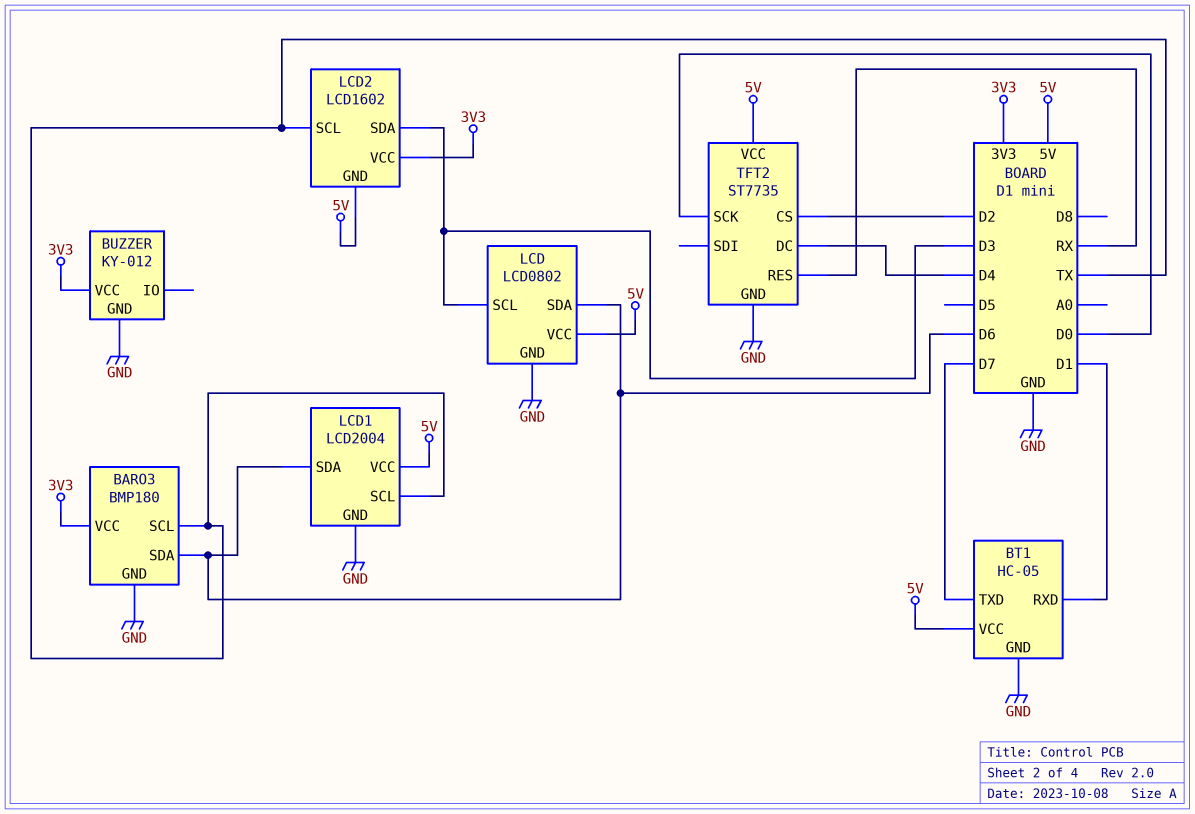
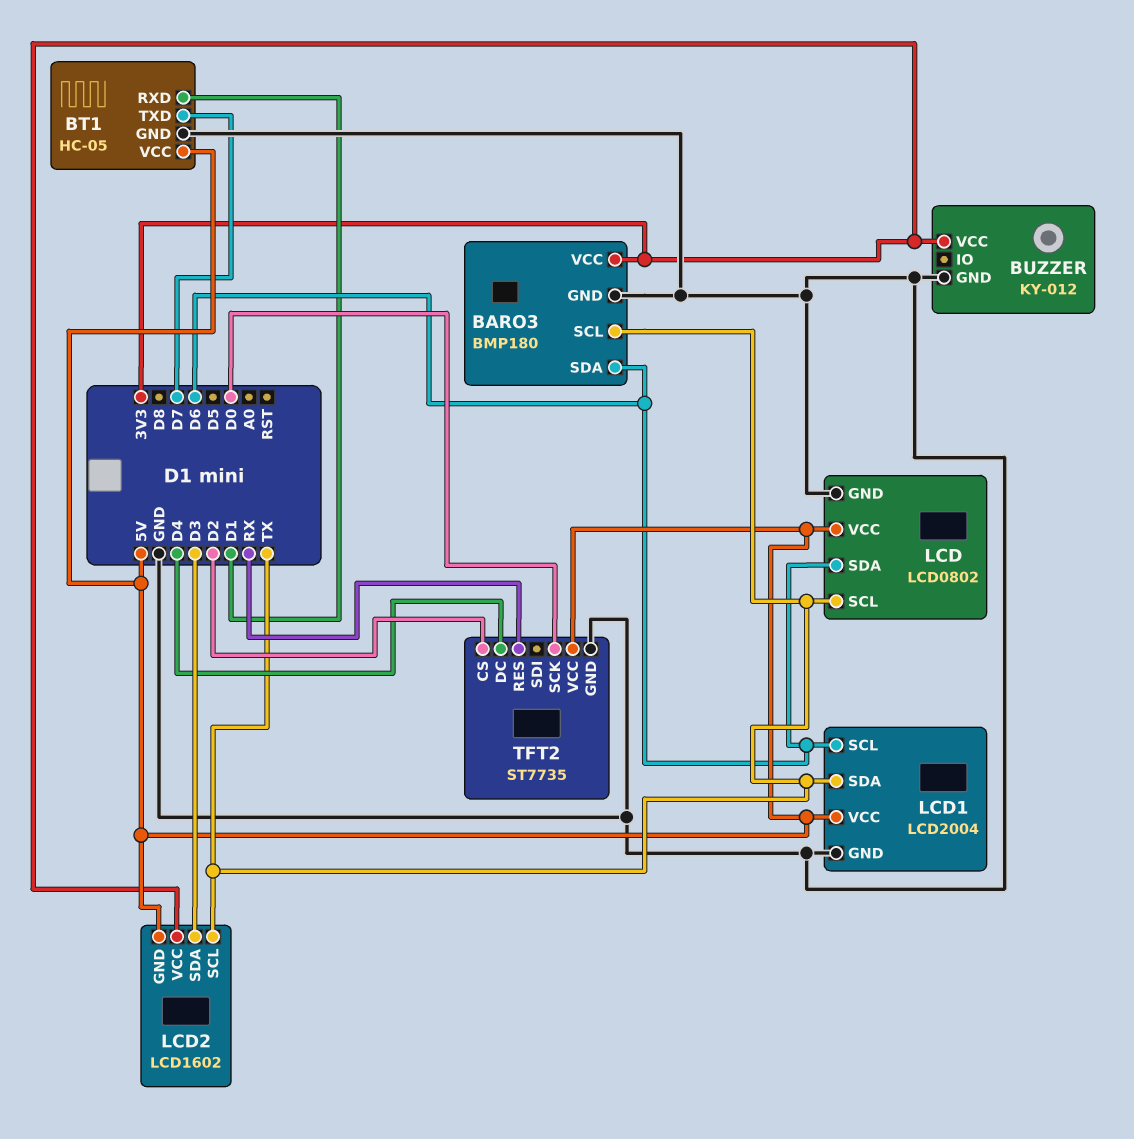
LCD pin SCL: D3 -> TX
LCD1 pin SCL: TX -> D6
LCD1 pin SDA: D6 -> TX

